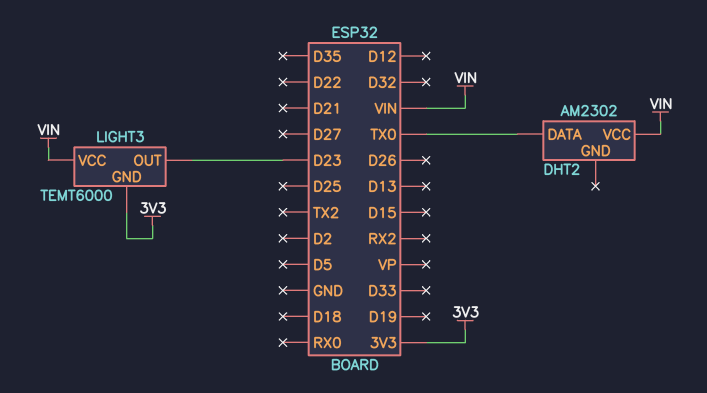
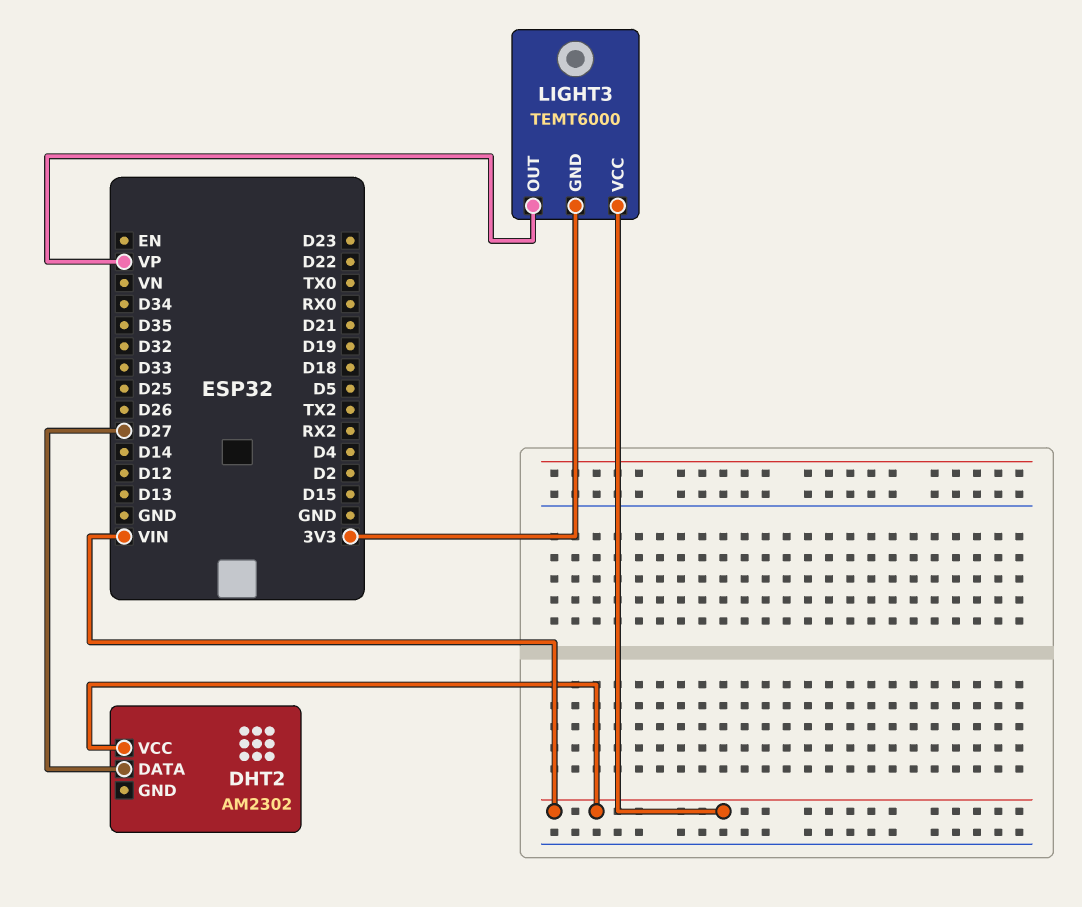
DHT2 pin DATA: TX0 -> D27
LIGHT3 pin OUT: D23 -> VP

